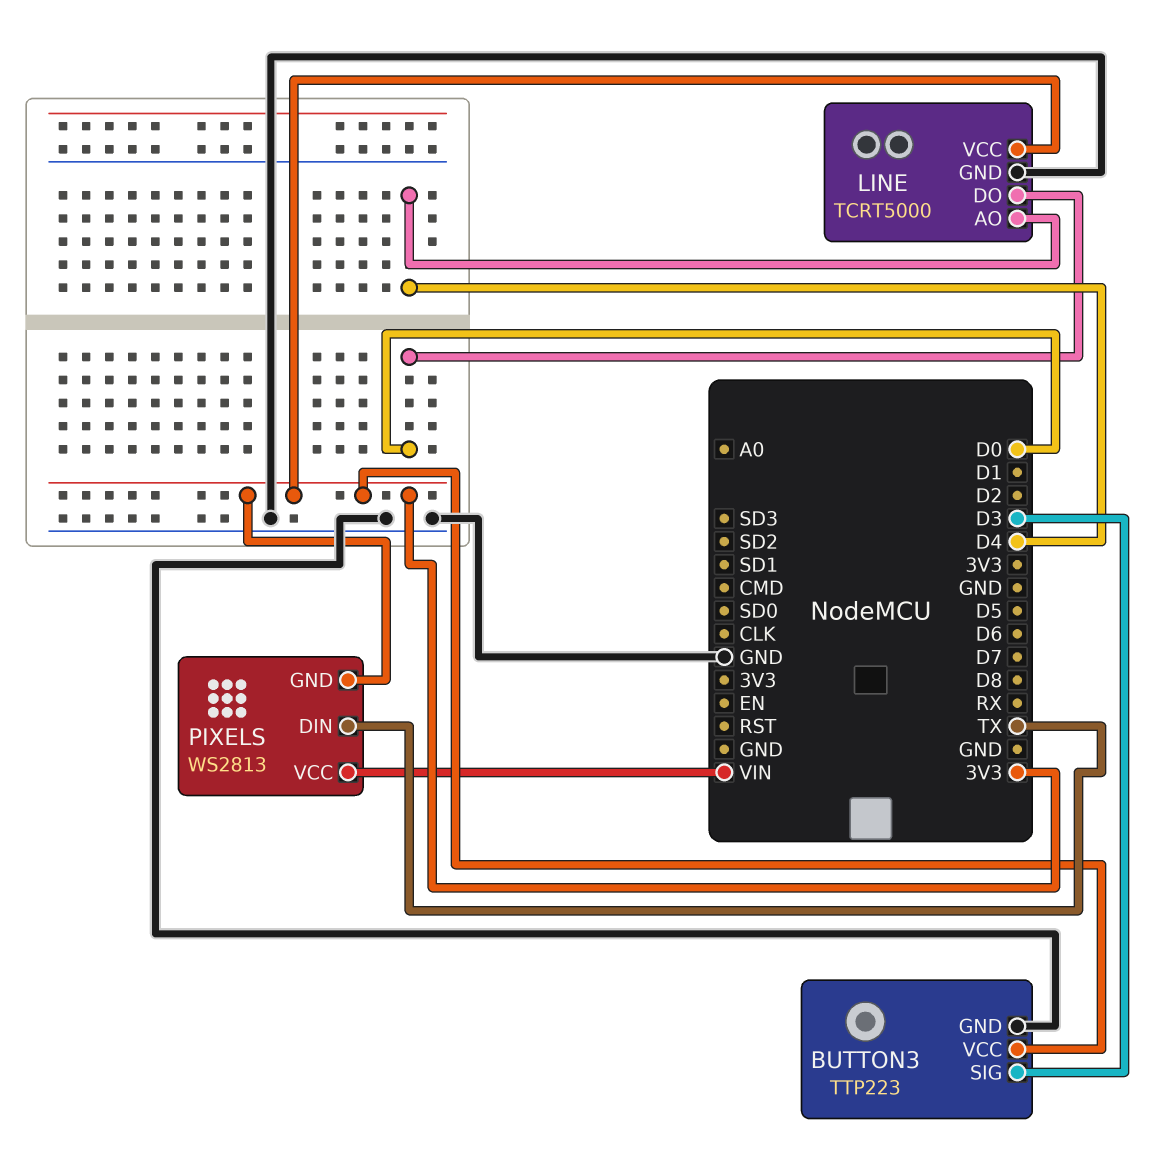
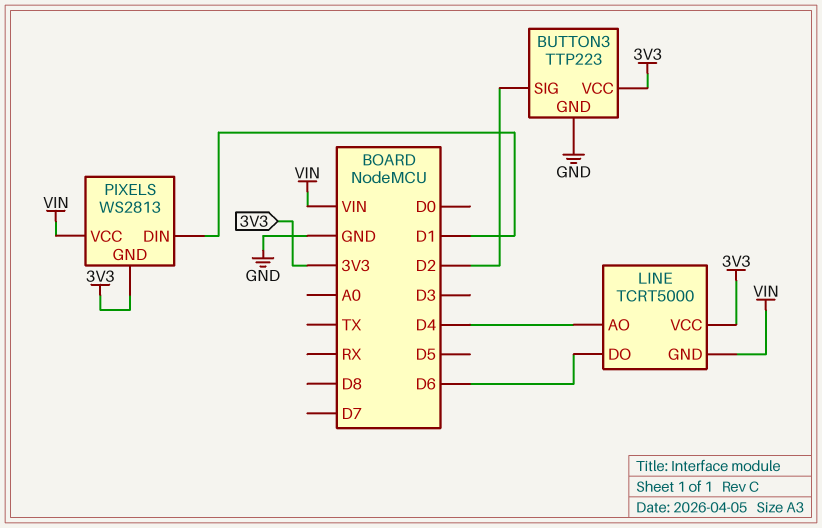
BUTTON3 pin SIG: D3 -> D2
LINE pin DO: D0 -> D6
LINE pin GND: GND -> VIN
PIXELS pin DIN: TX -> D1

